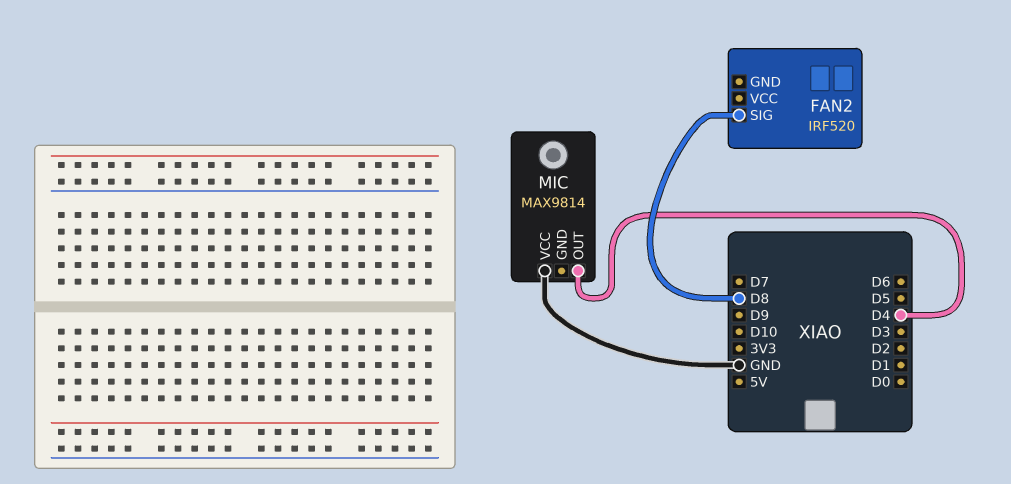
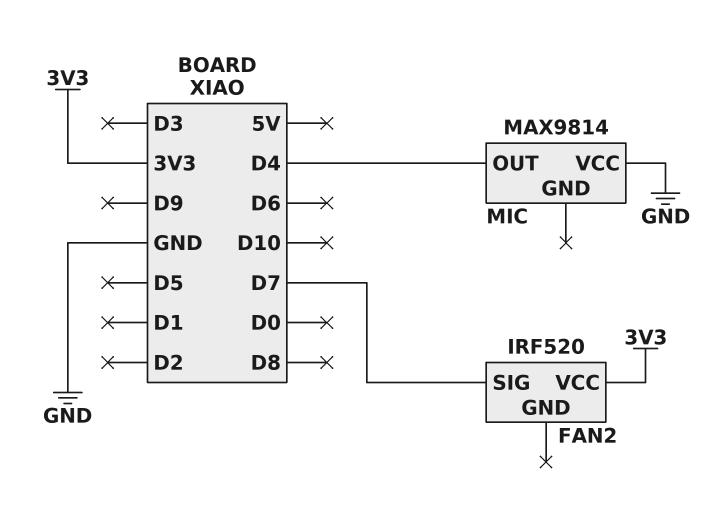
FAN2 pin SIG: D8 -> D7
FAN2 pin VCC: none -> 3V3

